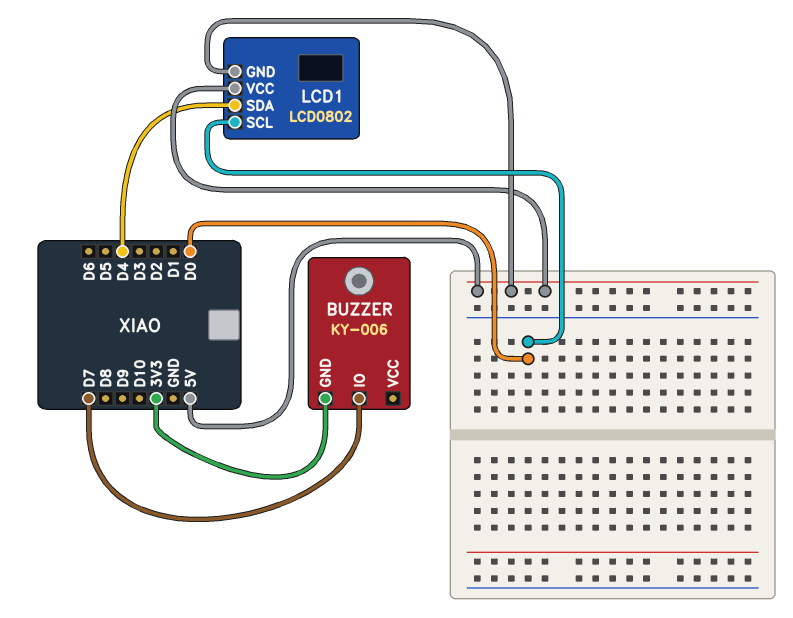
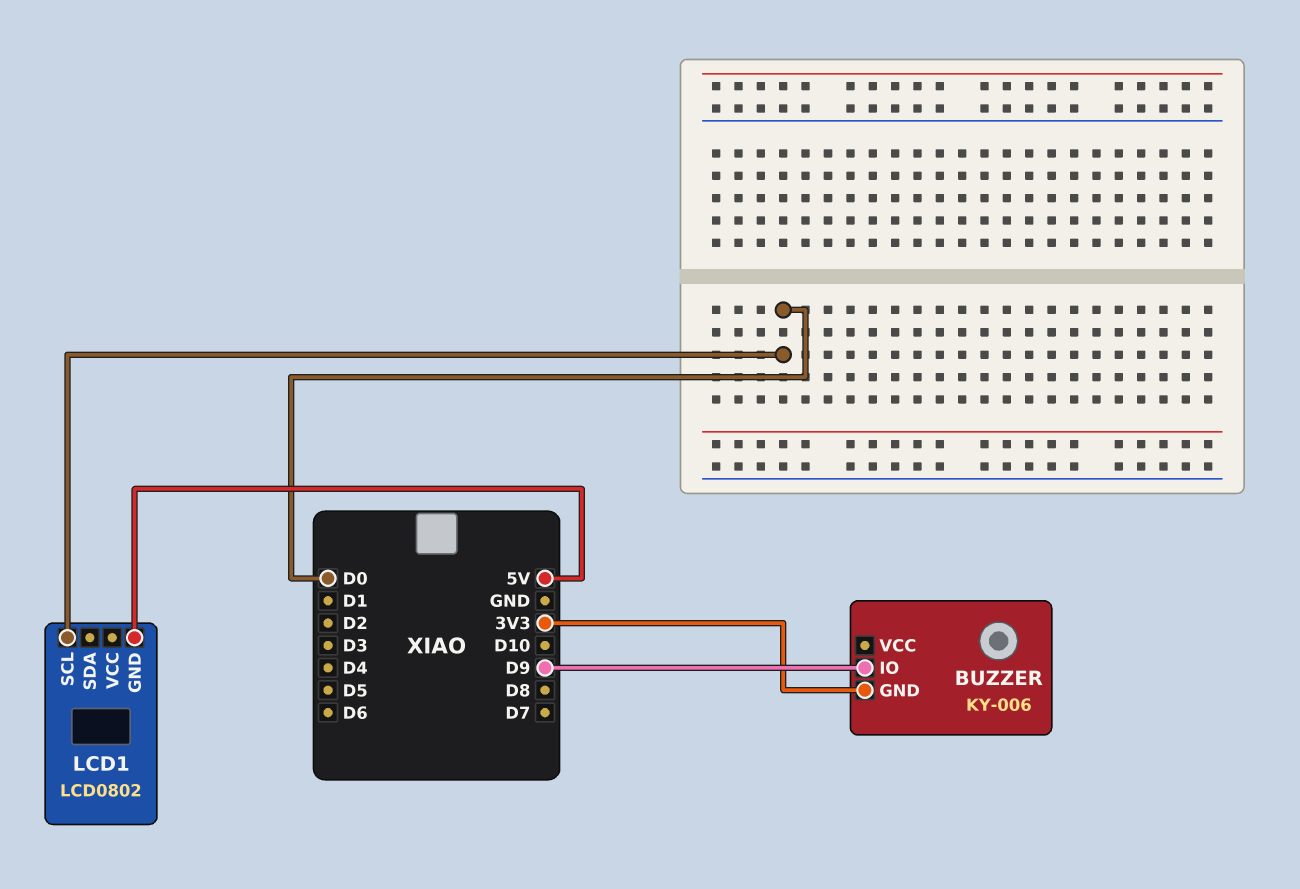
BUZZER pin IO: D7 -> D9
LCD1 pin SDA: D4 -> none
LCD1 pin VCC: 5V -> none

